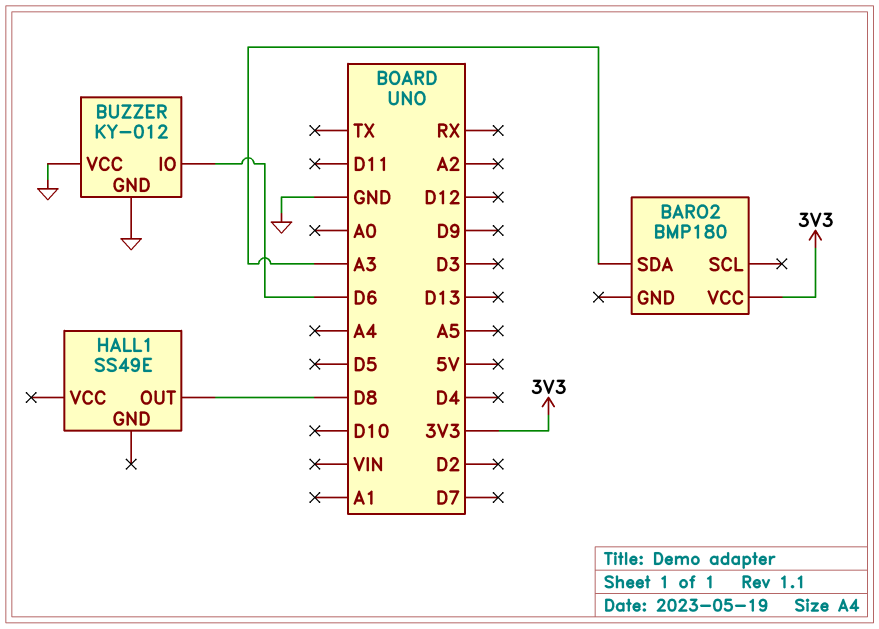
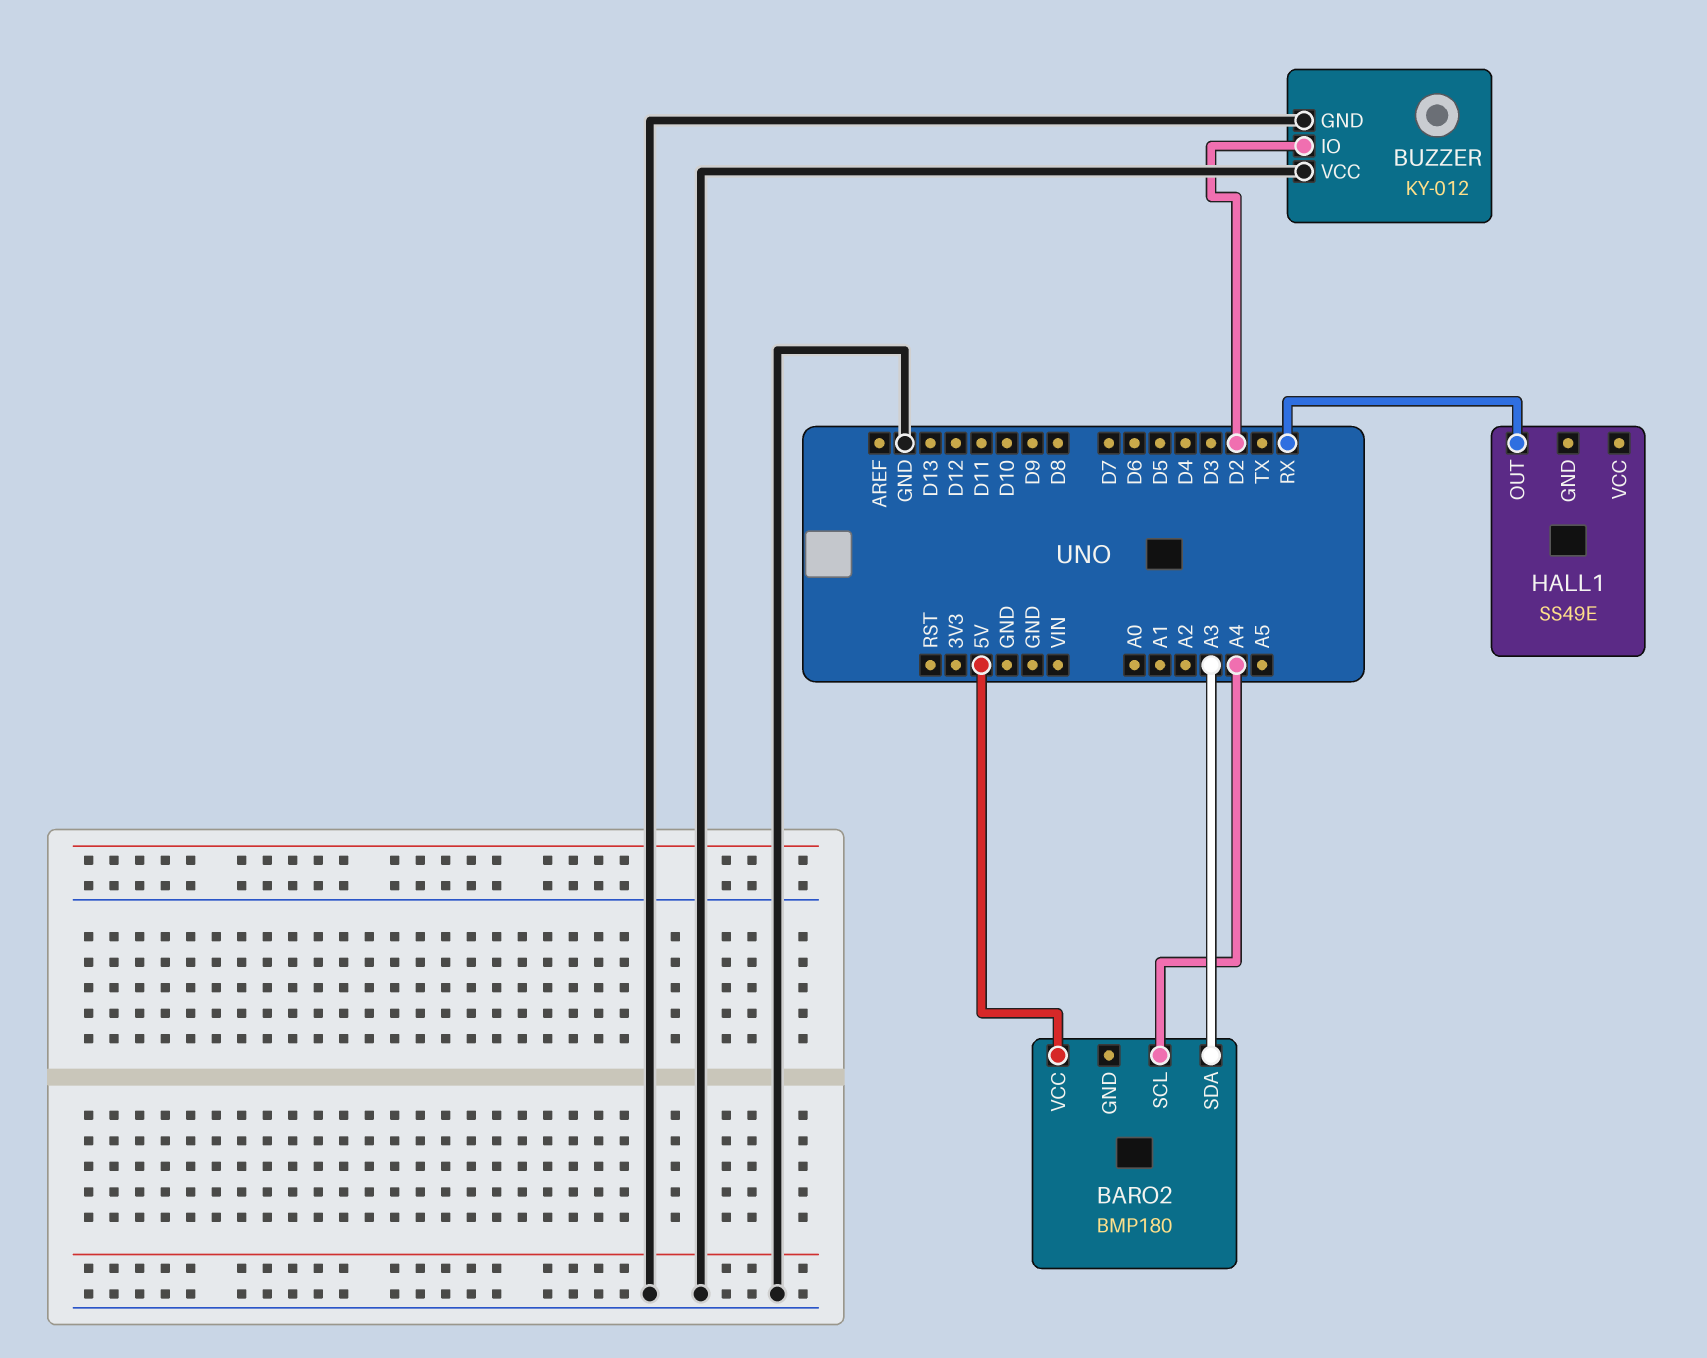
BARO2 pin SCL: none -> A4
BARO2 pin VCC: 3V3 -> 5V
BUZZER pin IO: D6 -> D2
HALL1 pin OUT: D8 -> RX

